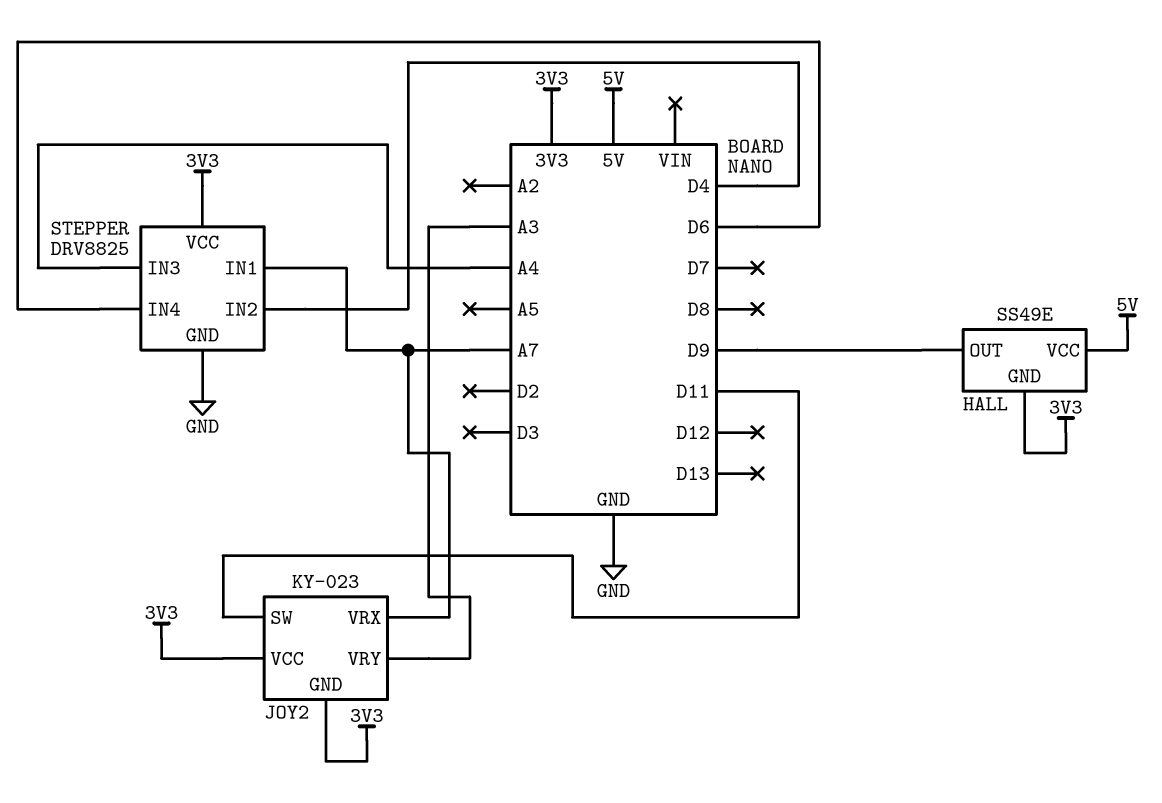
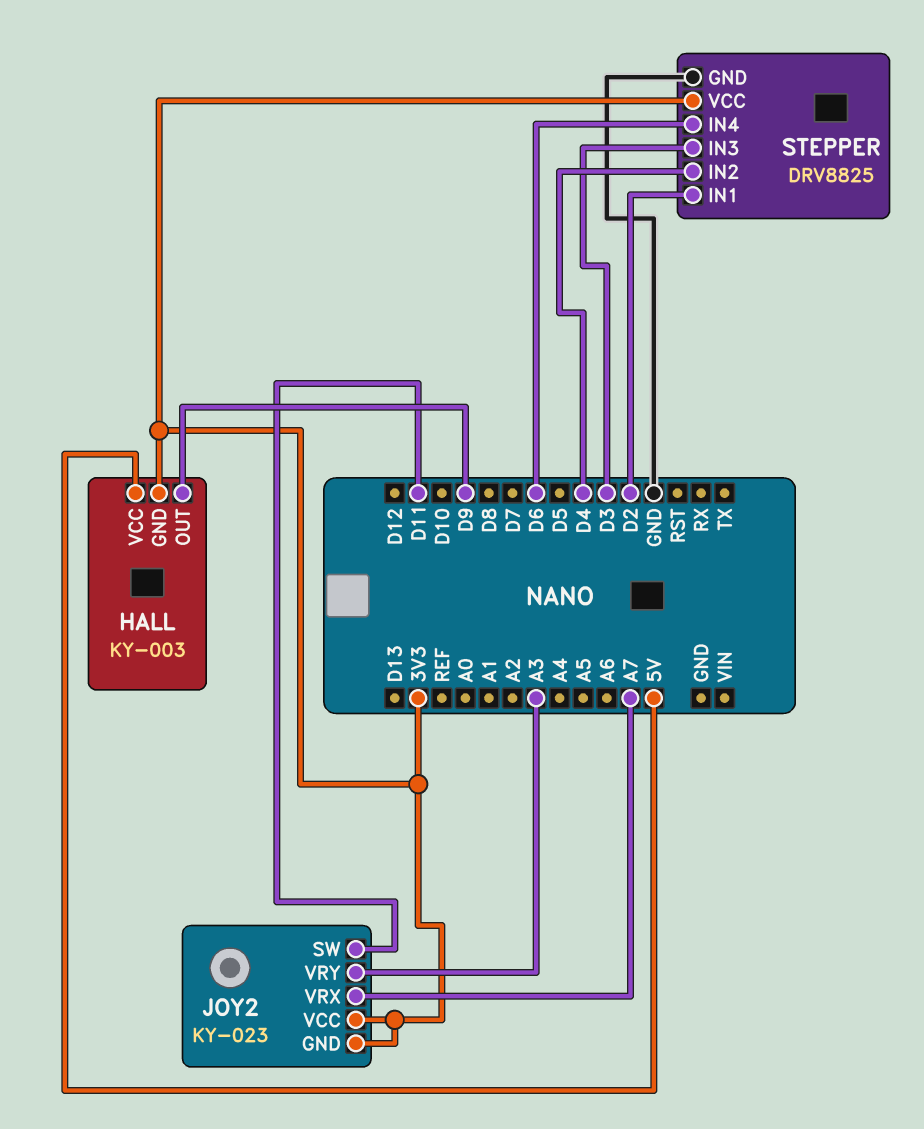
HALL: SS49E -> KY-003
STEPPER pin IN1: A7 -> D2
STEPPER pin IN3: A4 -> D3

